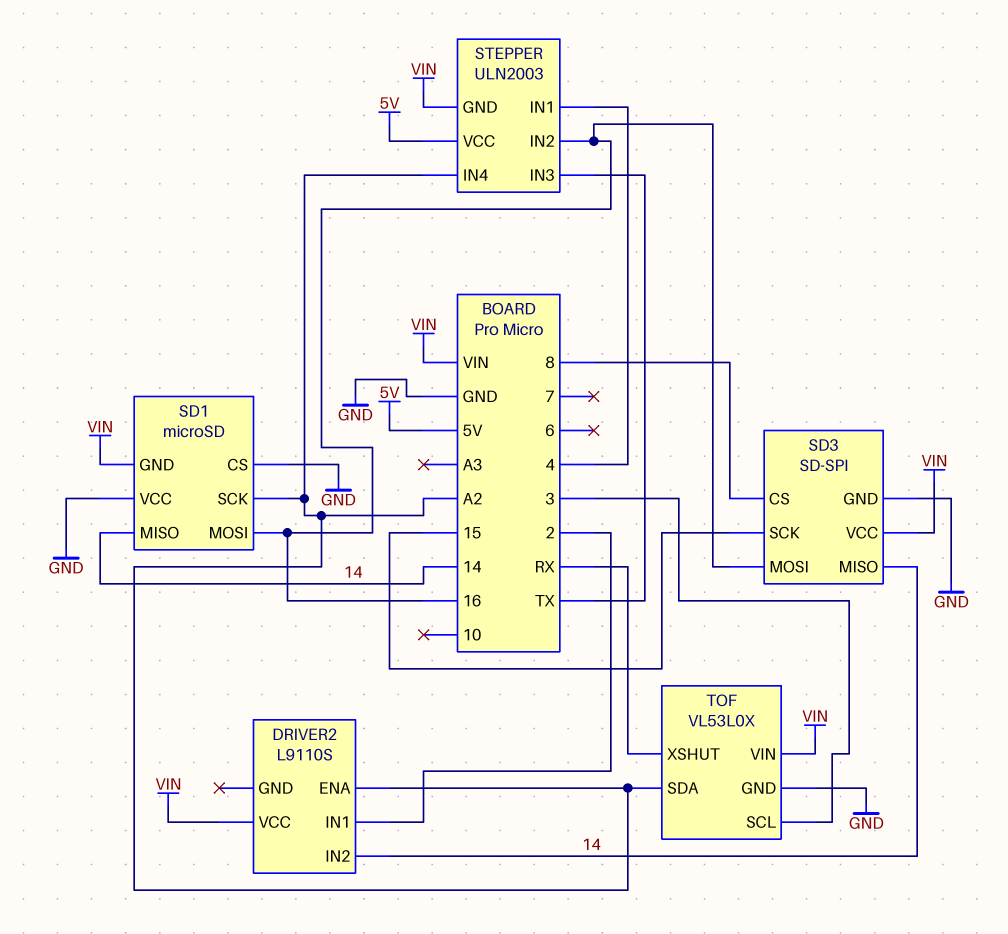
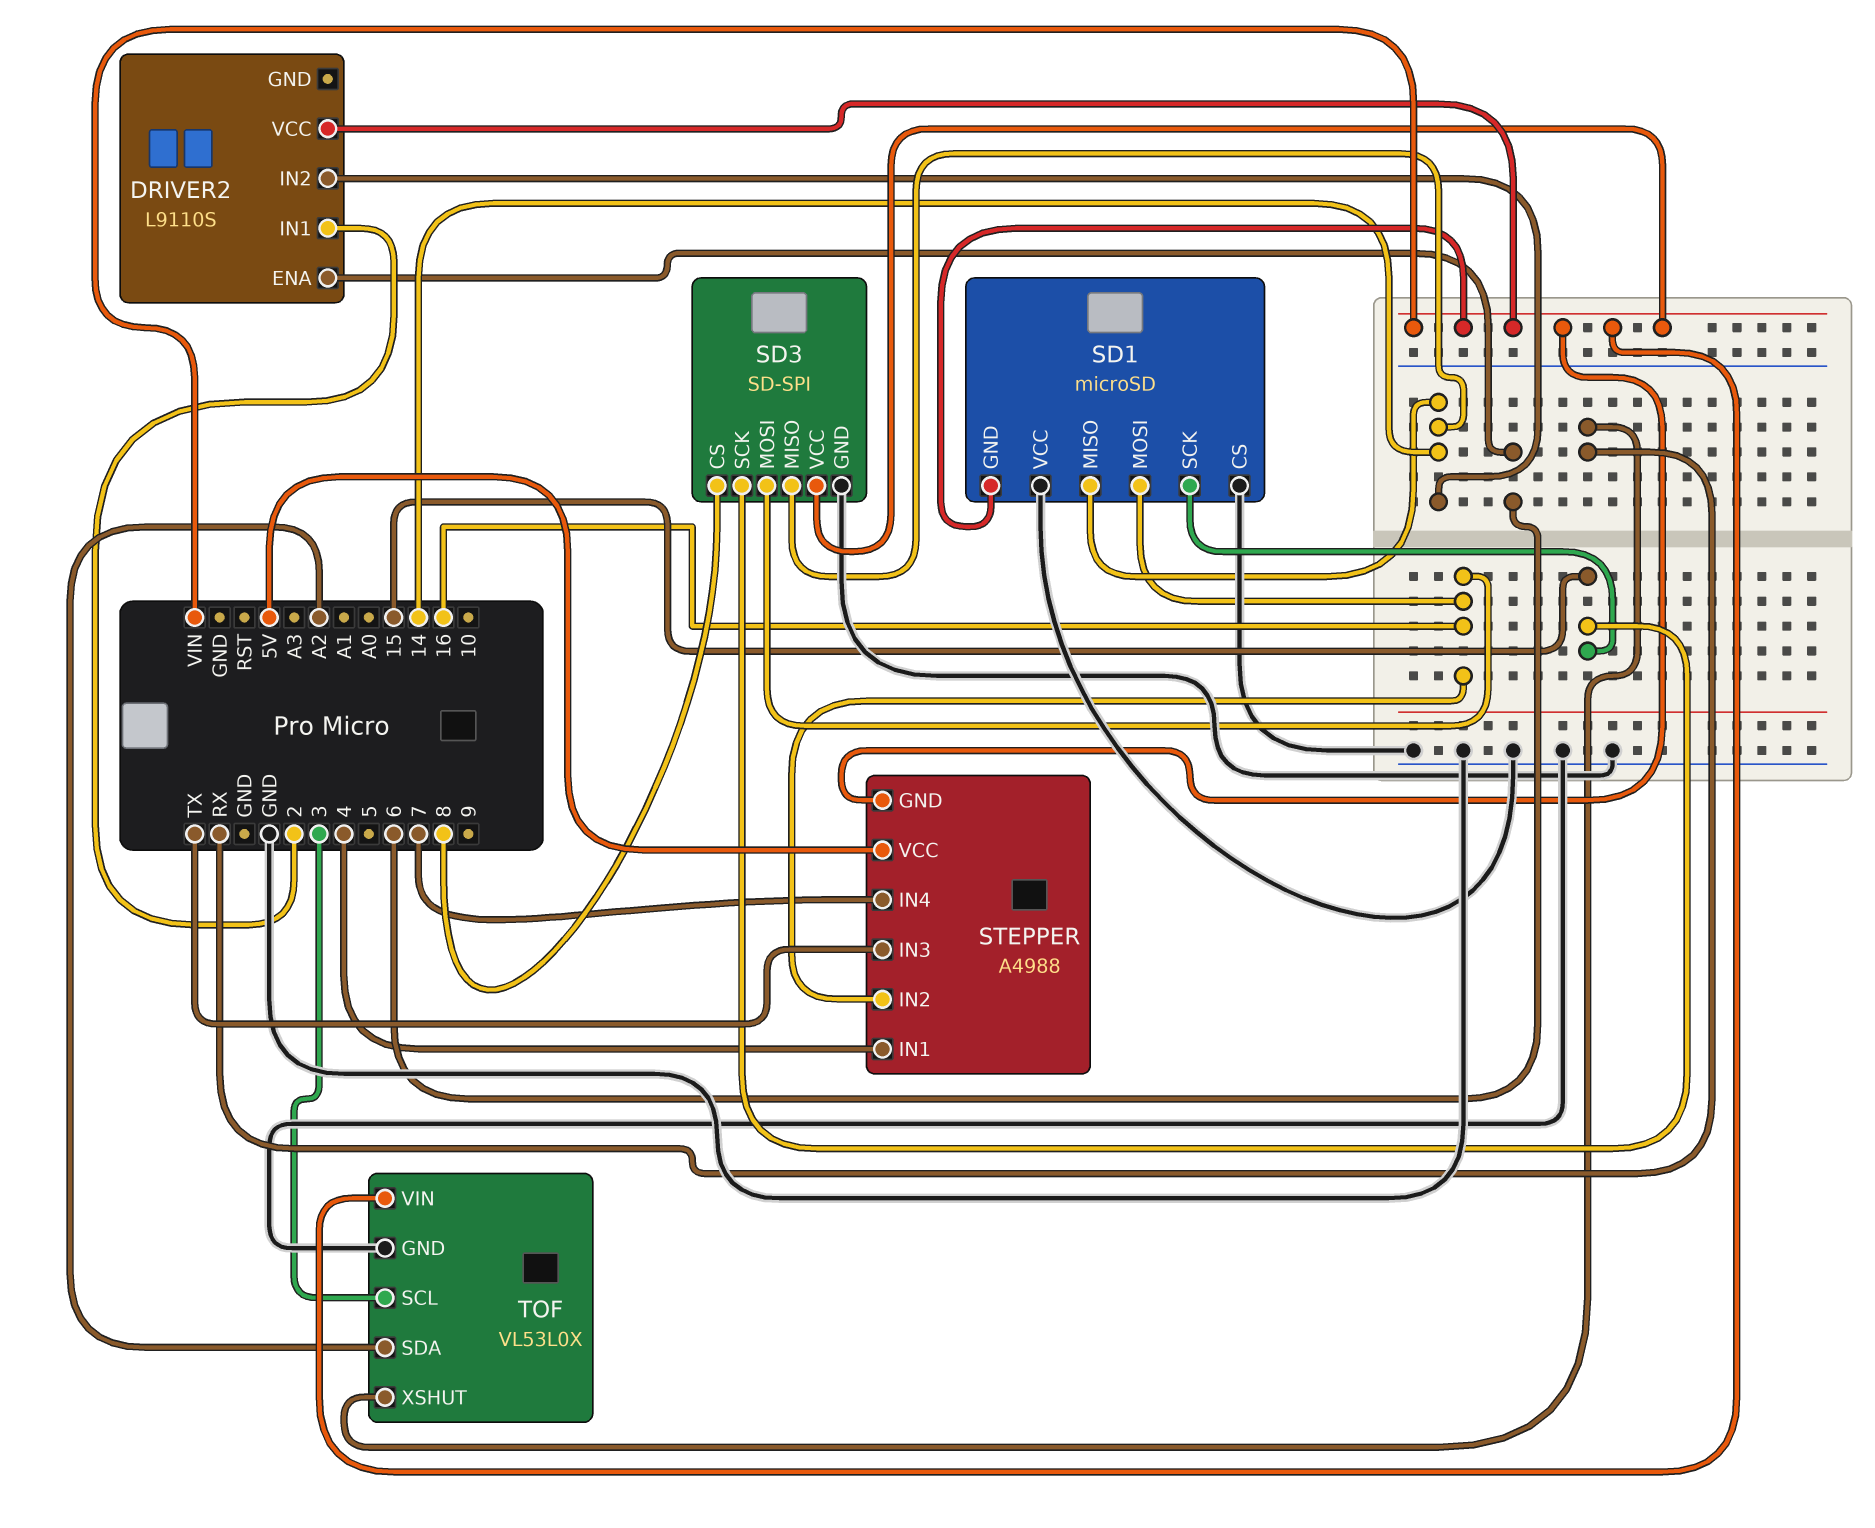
DRIVER2 pin ENA: A2 -> 6
SD1 pin SCK: A2 -> 15
STEPPER: ULN2003 -> A4988
STEPPER pin IN4: A2 -> 7

